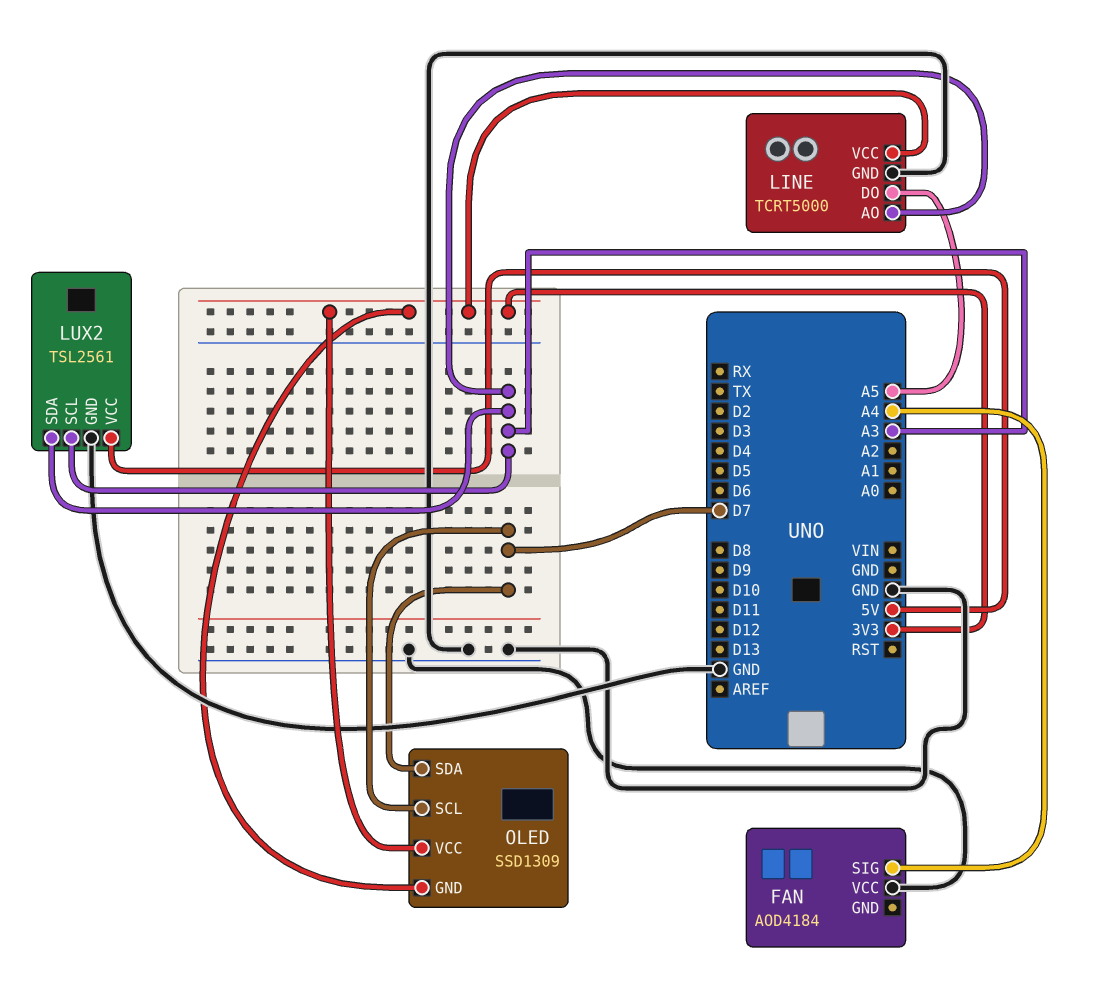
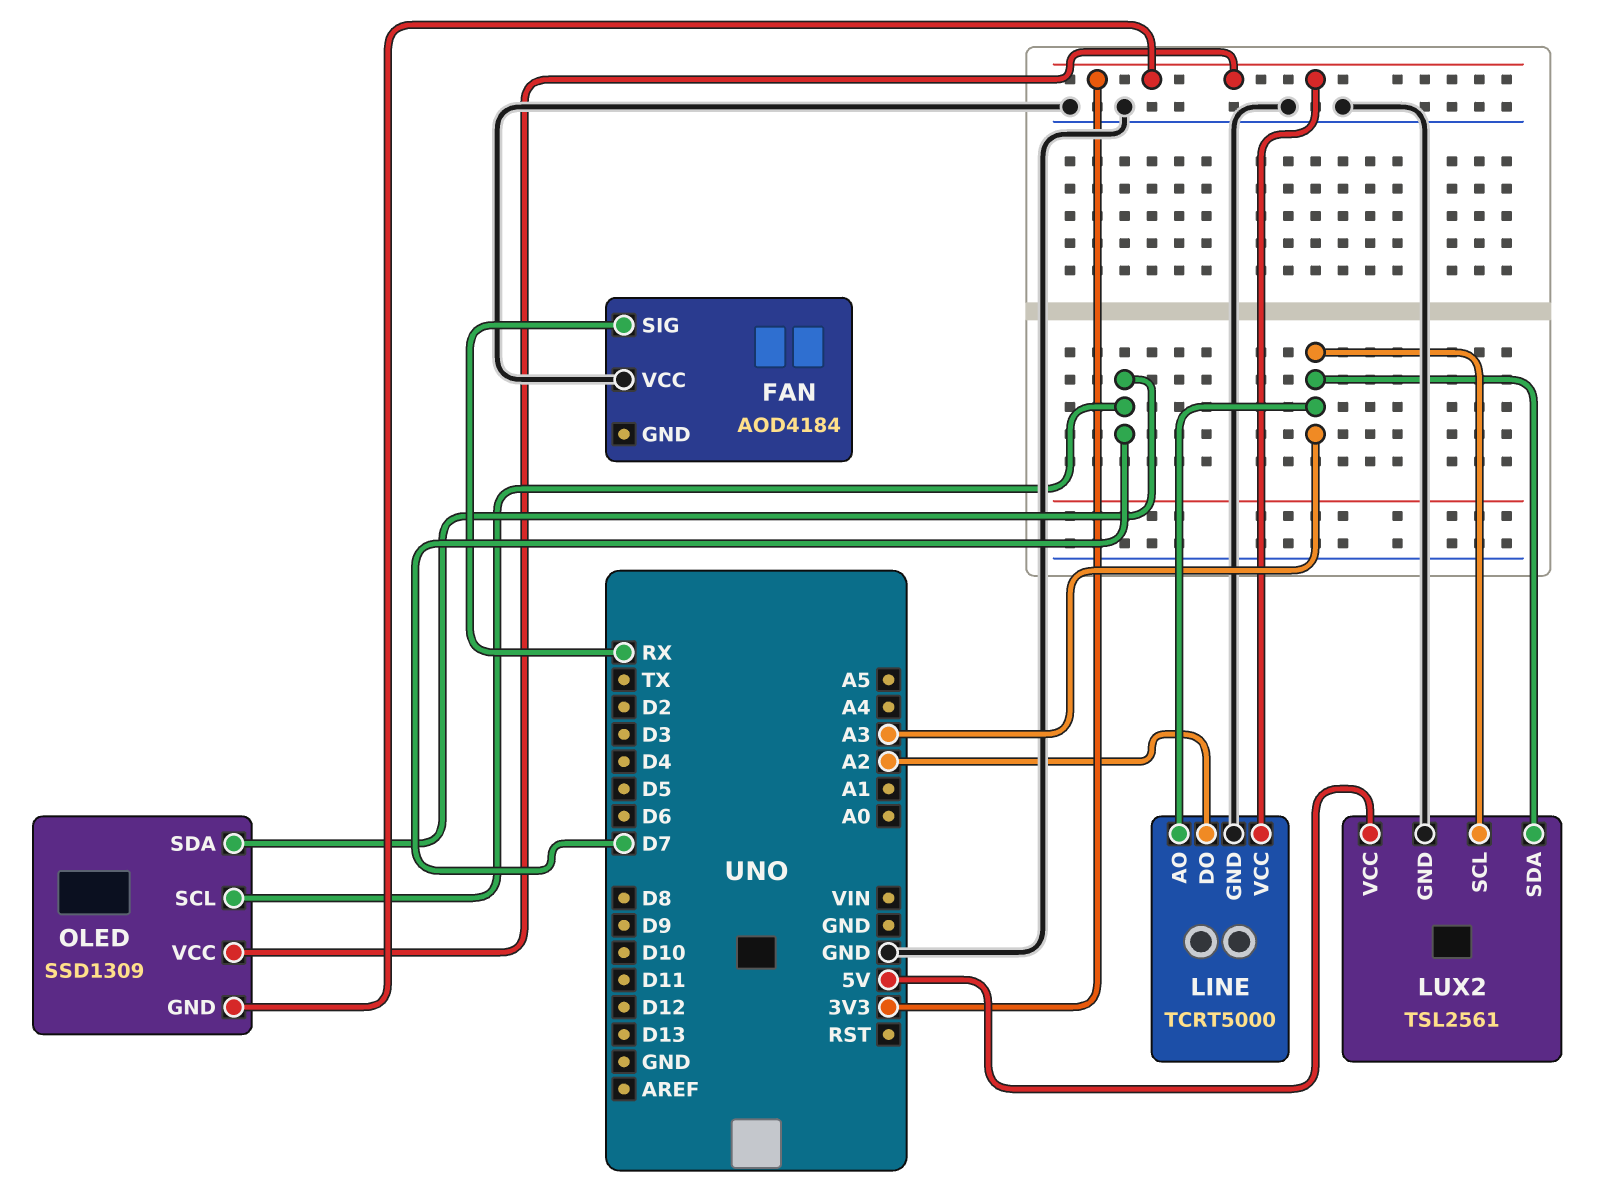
FAN pin SIG: A4 -> RX
LINE pin DO: A5 -> A2

